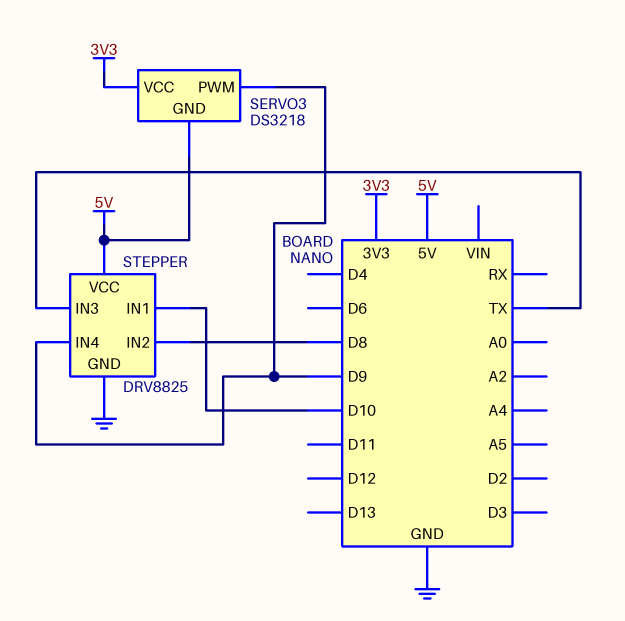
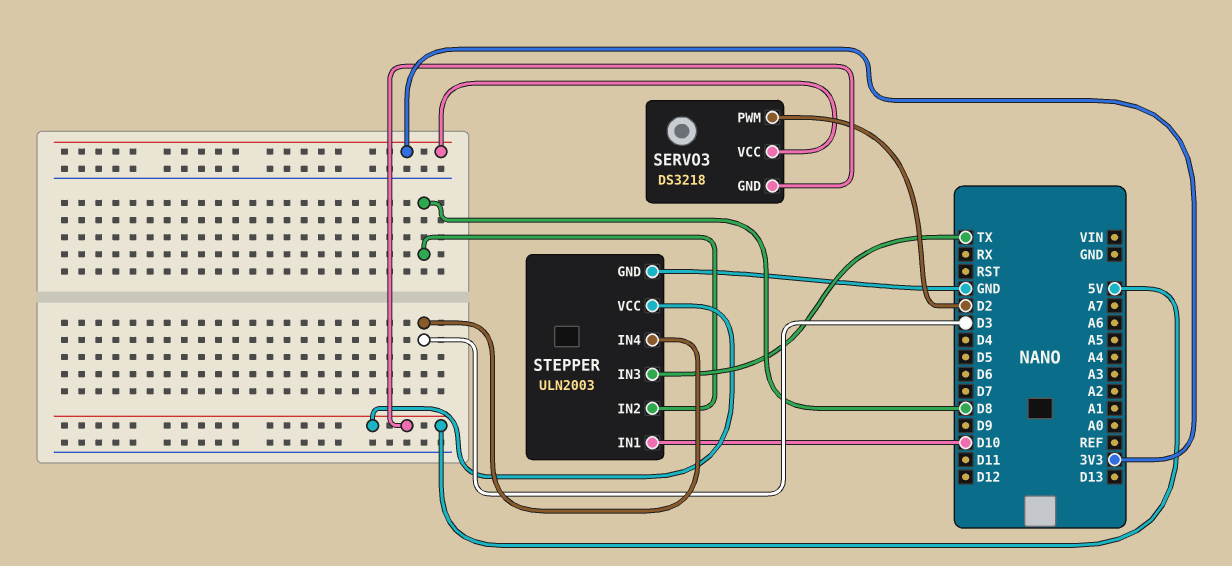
SERVO3 pin PWM: D9 -> D2
STEPPER: DRV8825 -> ULN2003
STEPPER pin IN4: D9 -> D3

